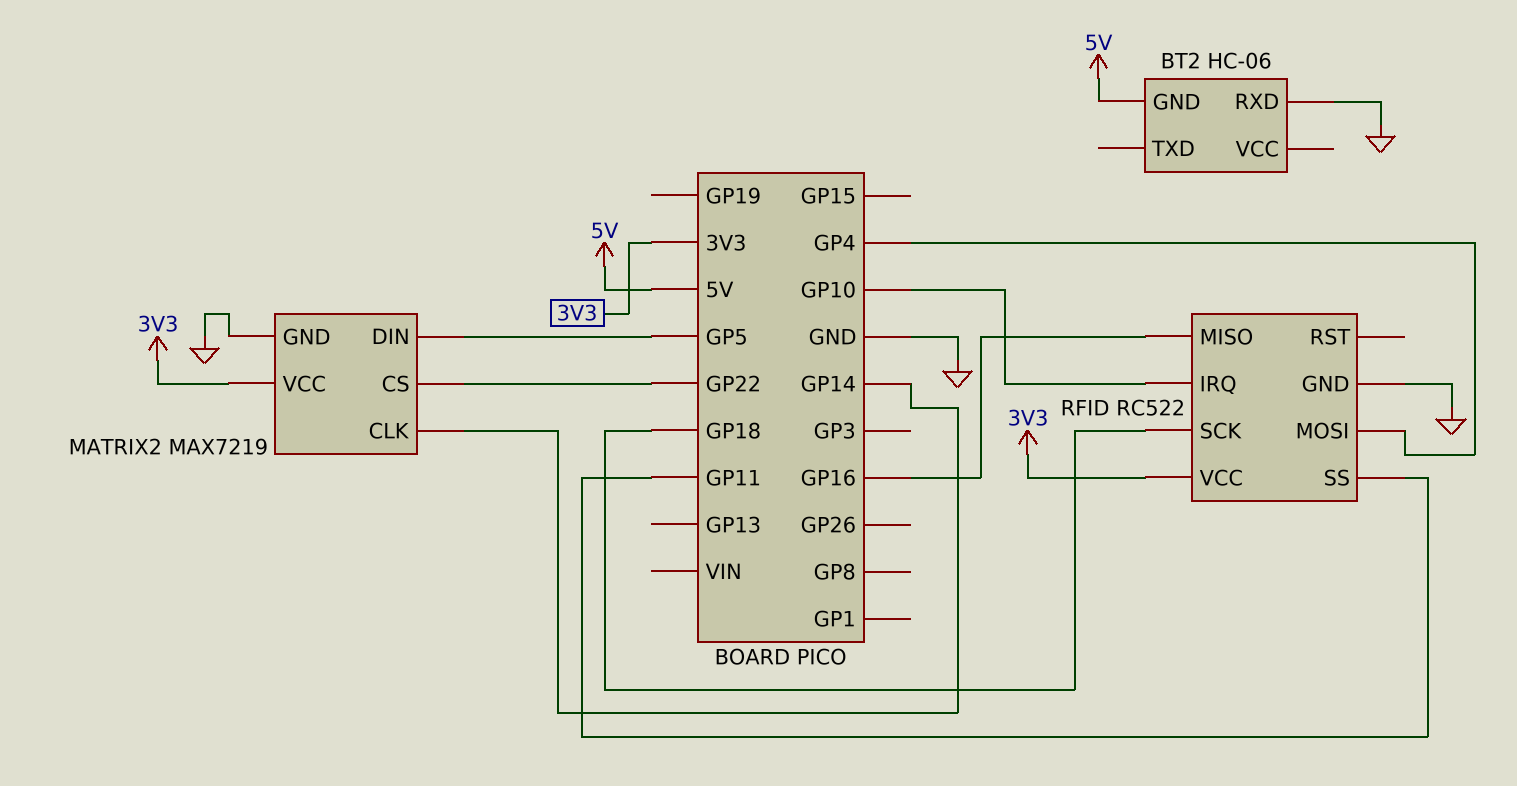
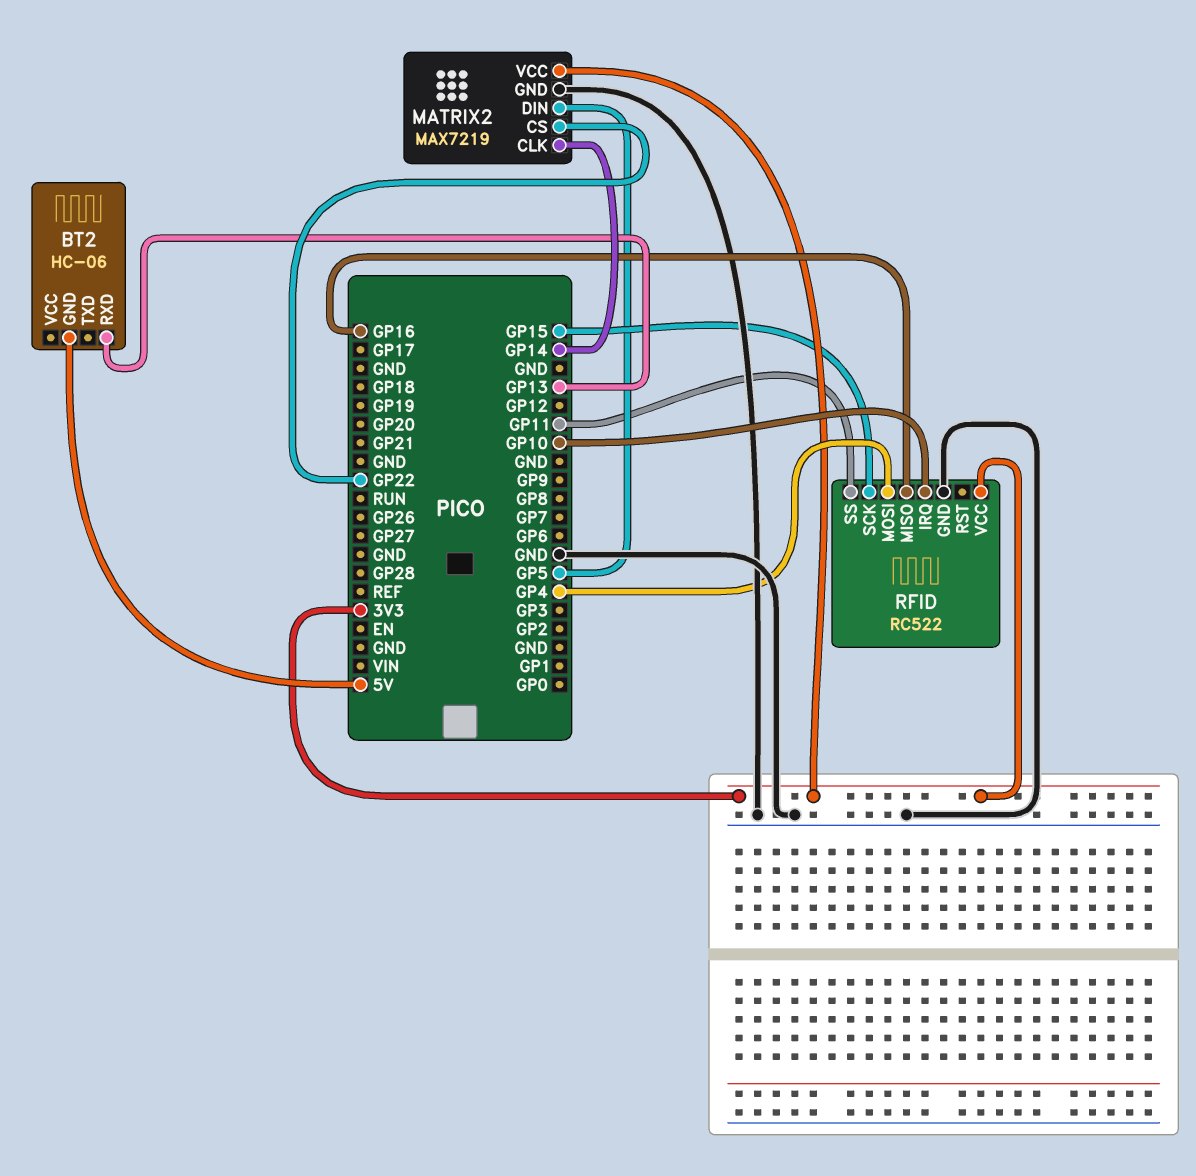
BT2 pin RXD: GND -> GP13
RFID pin SCK: GP18 -> GP15

